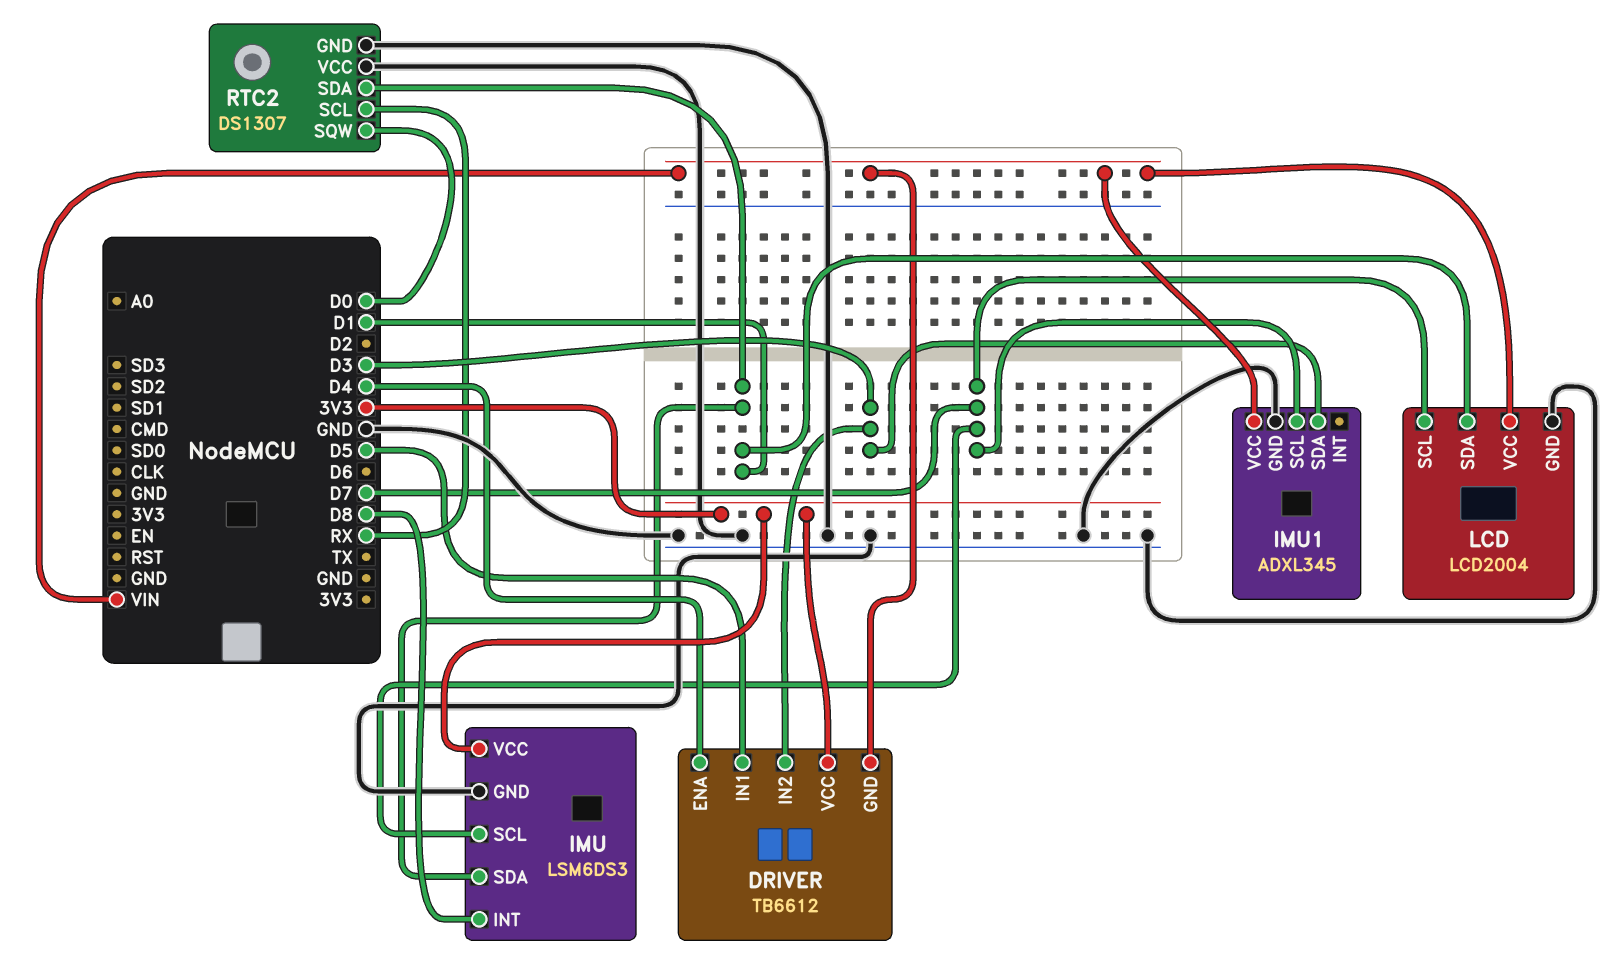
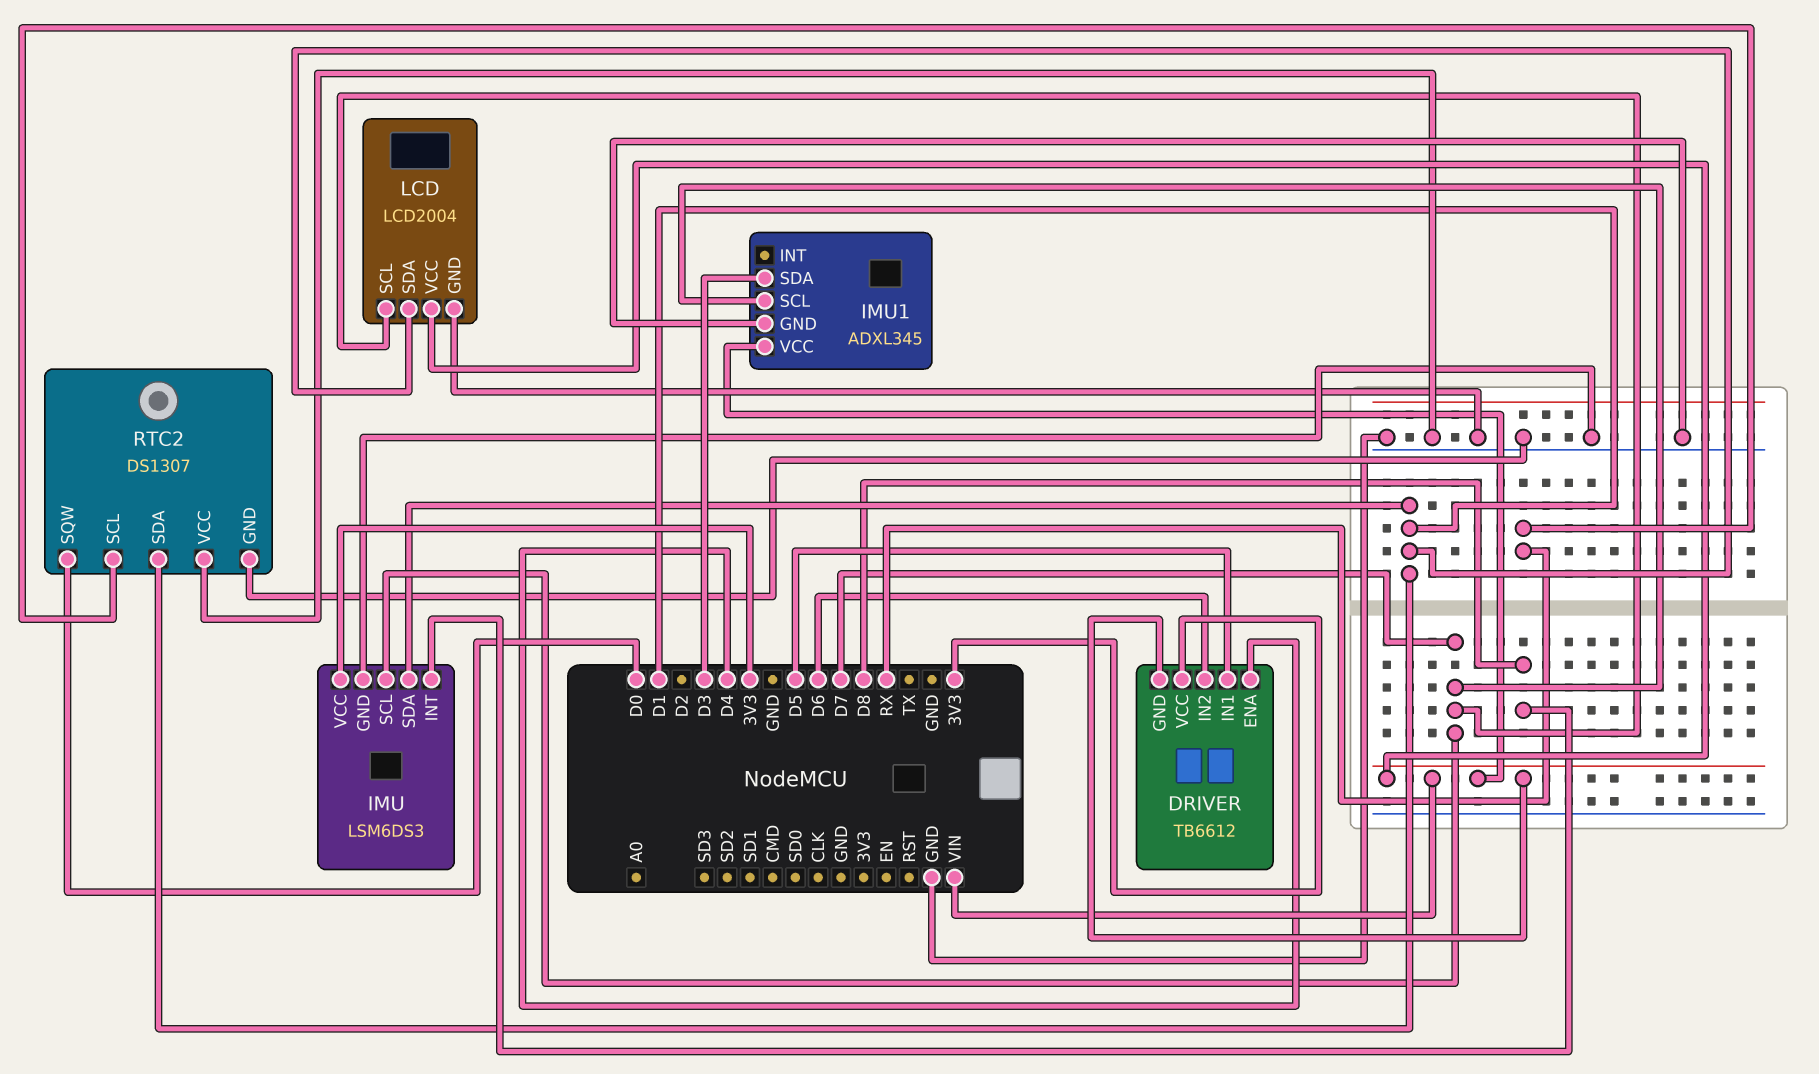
DRIVER pin IN2: D3 -> D6

